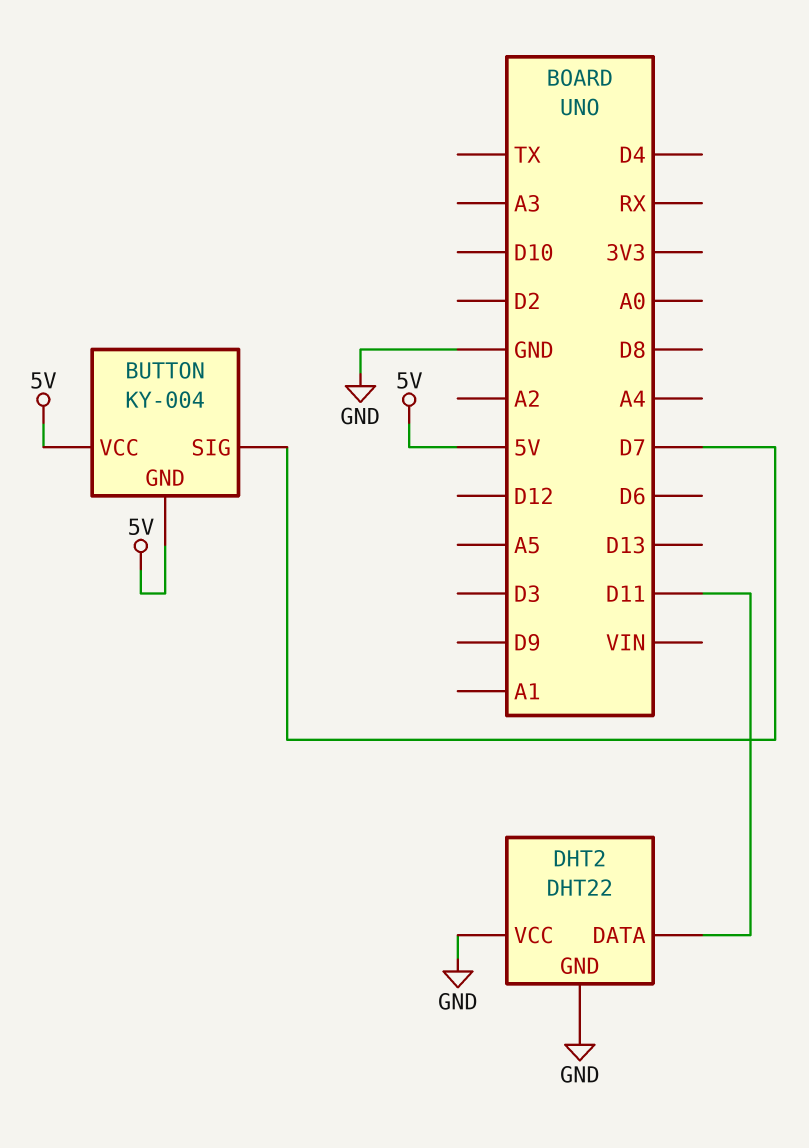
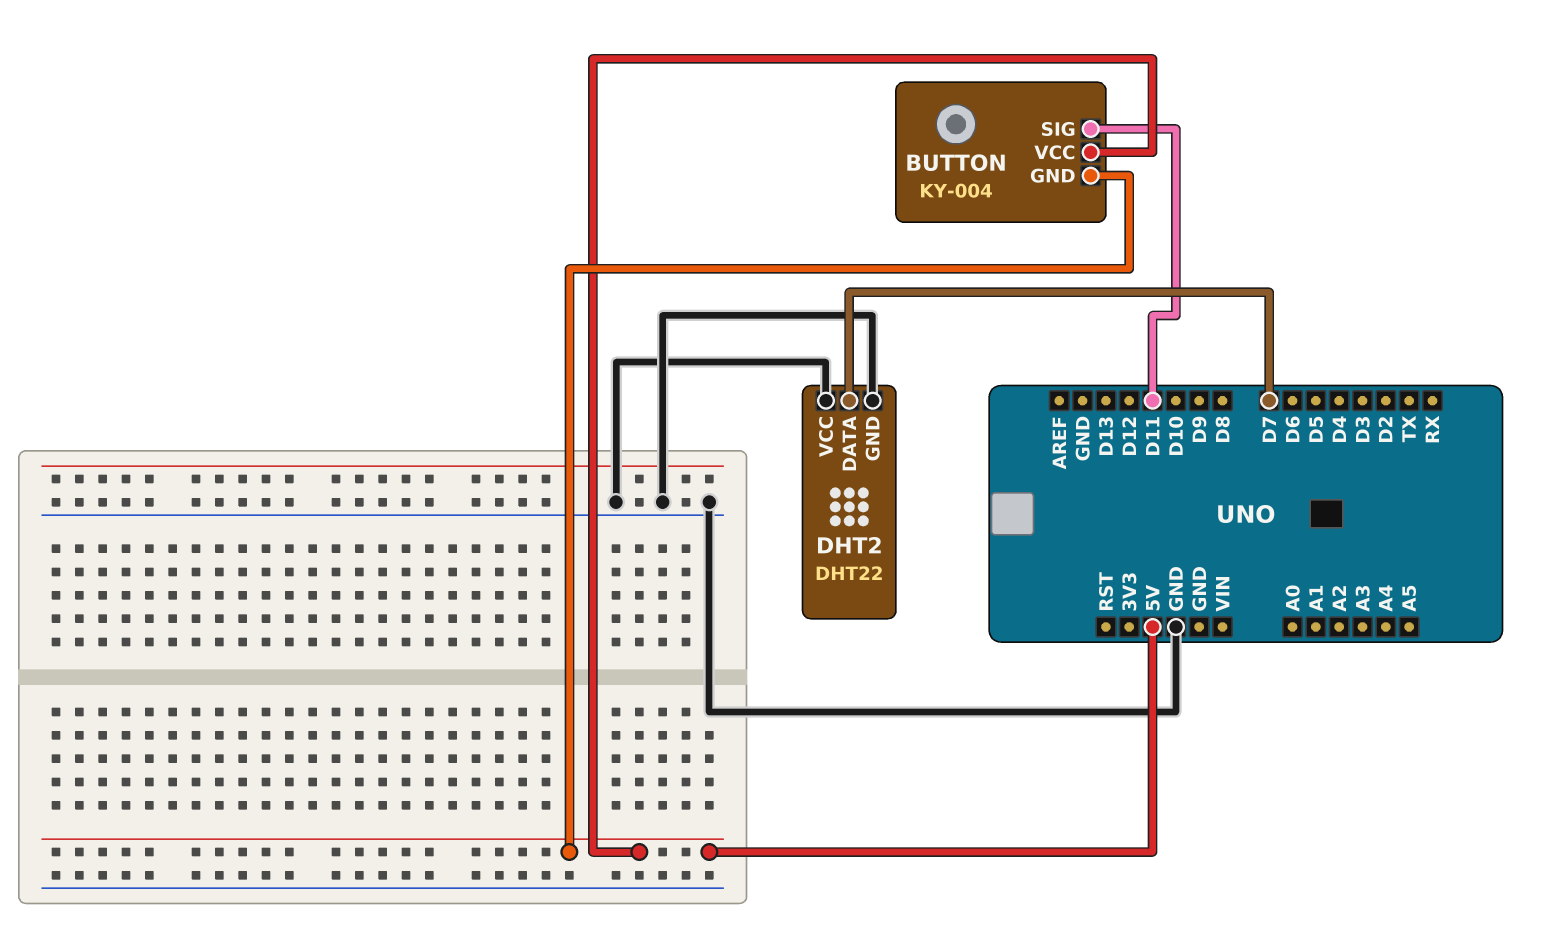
BUTTON pin SIG: D7 -> D11
DHT2 pin DATA: D11 -> D7

